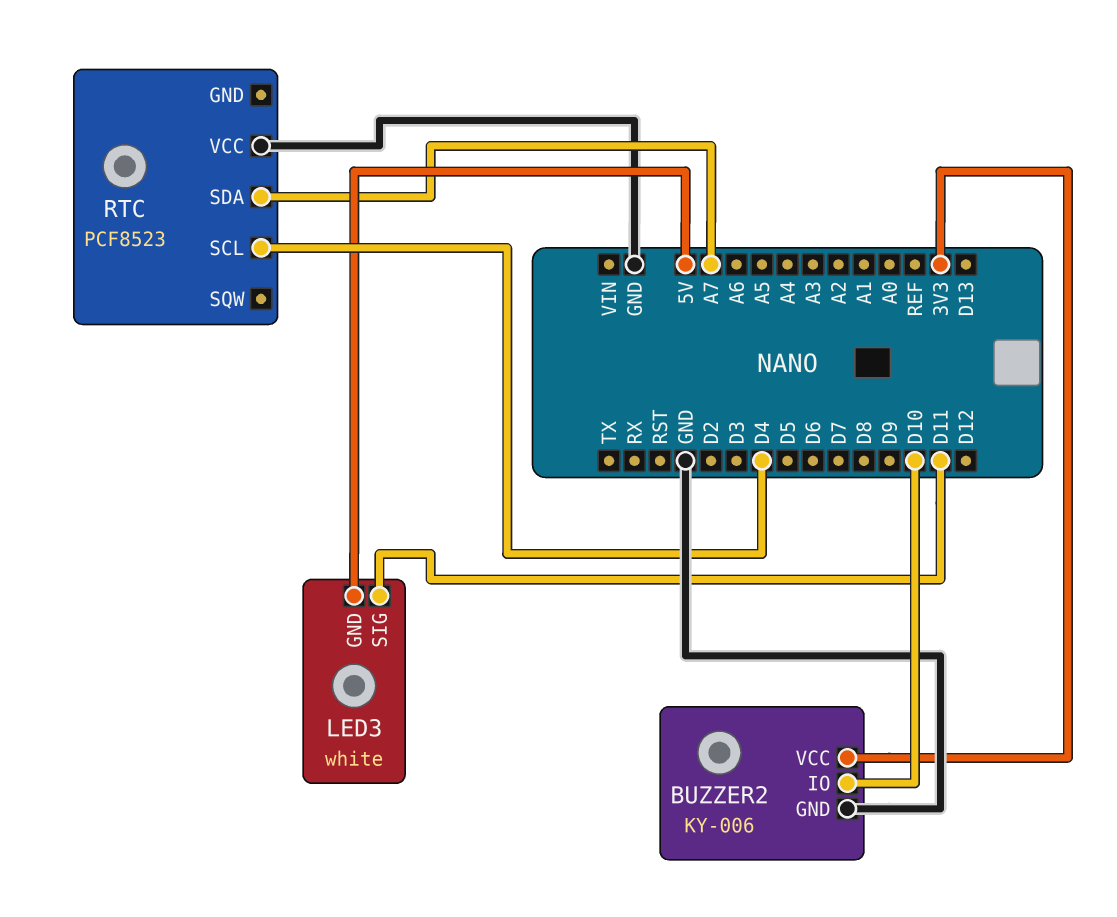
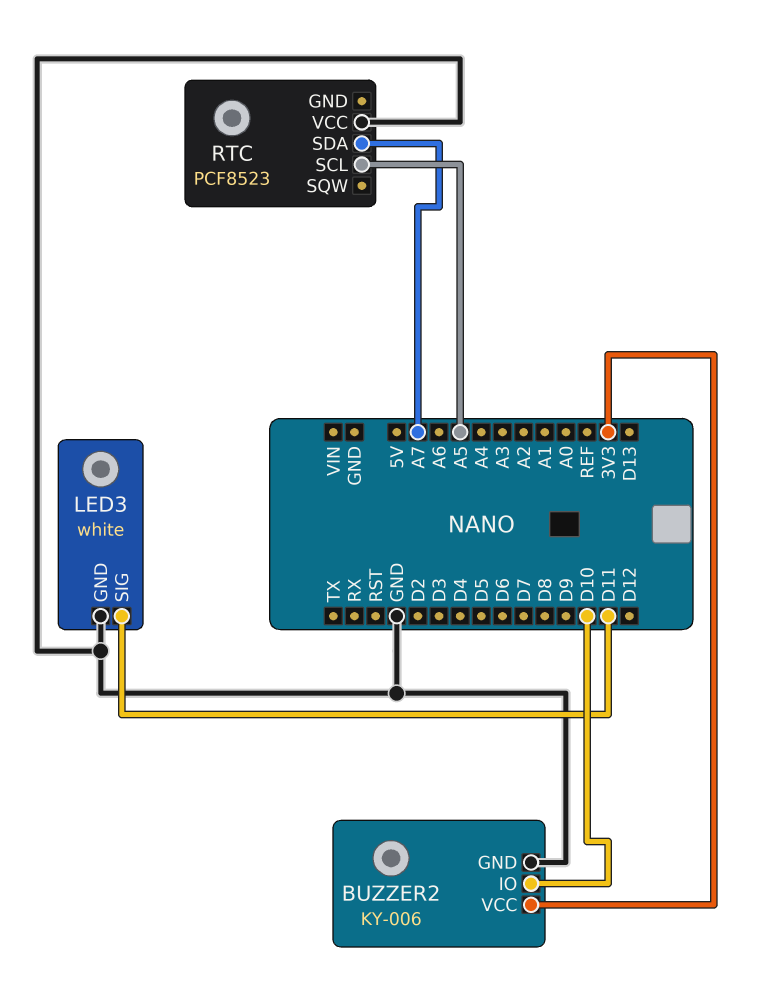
LED3 pin GND: 5V -> GND
RTC pin SCL: D4 -> A5

